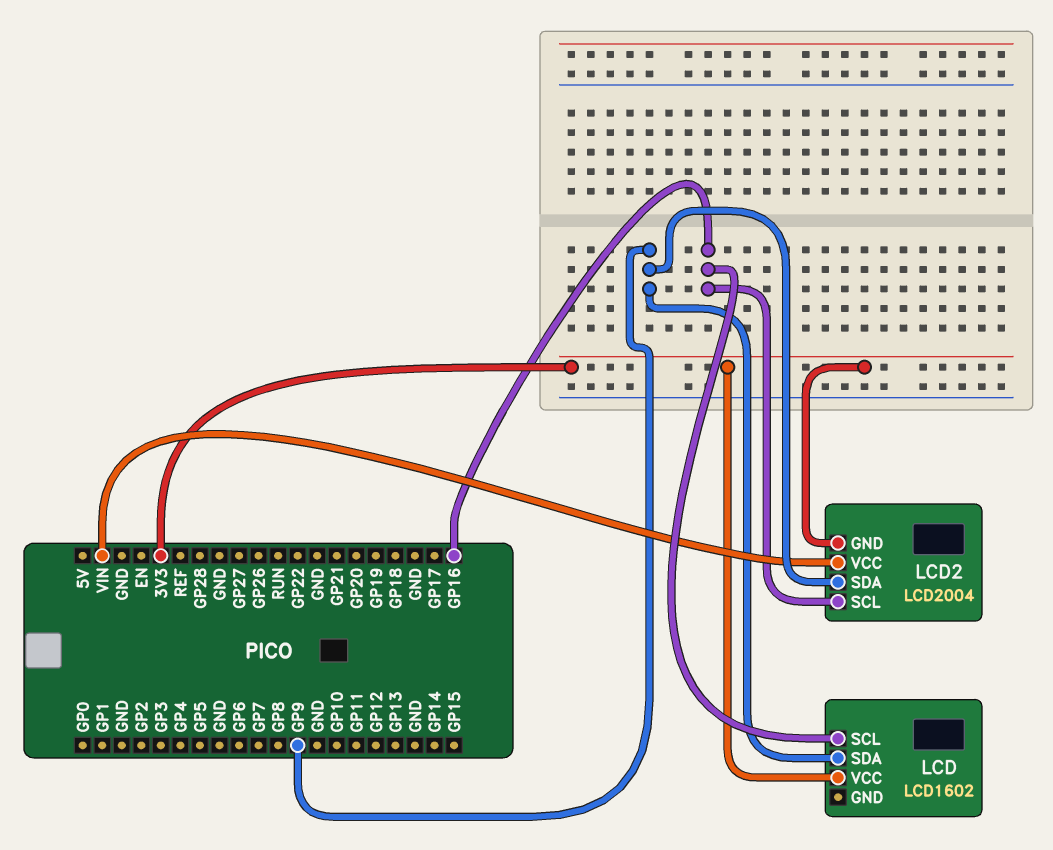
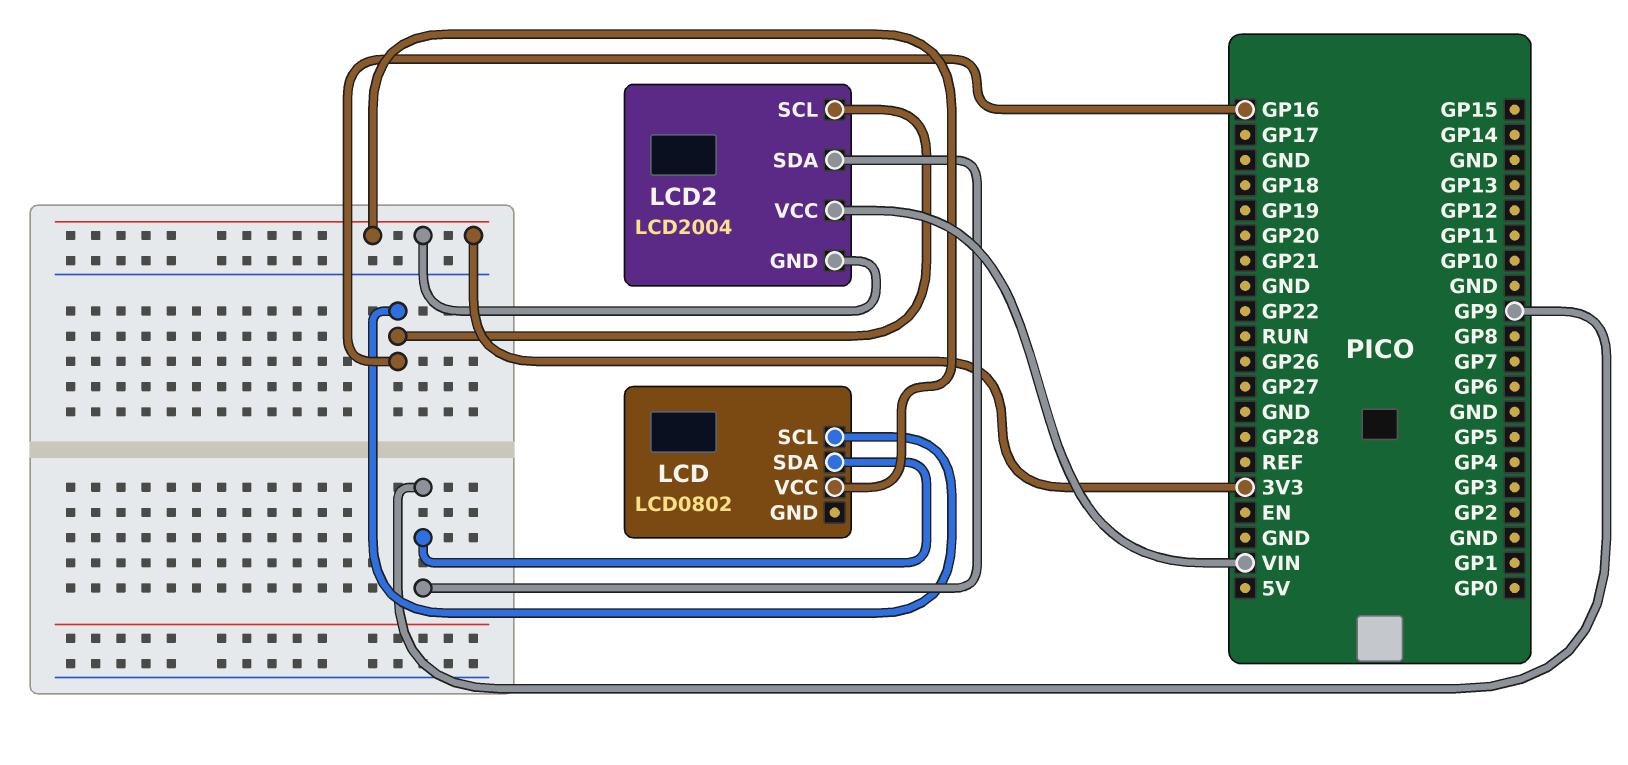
LCD: LCD1602 -> LCD0802

